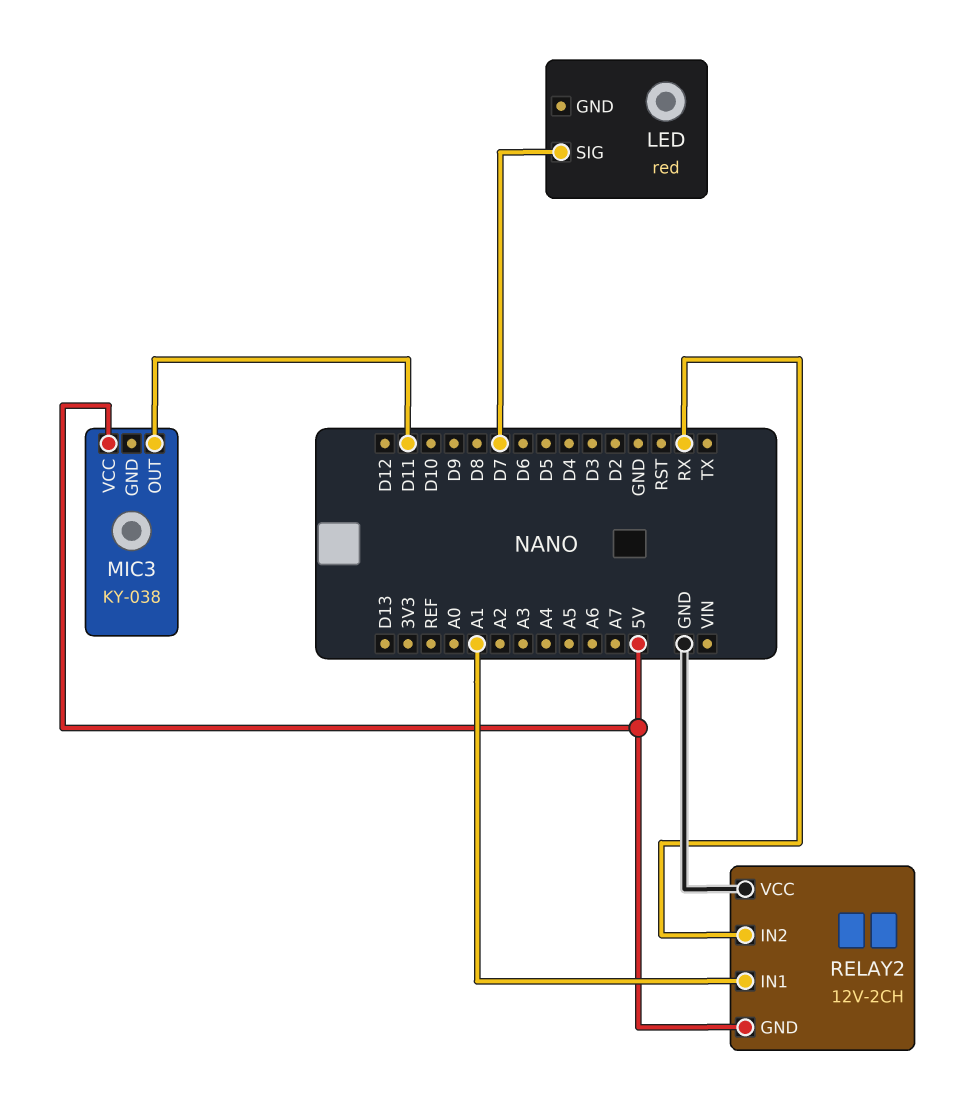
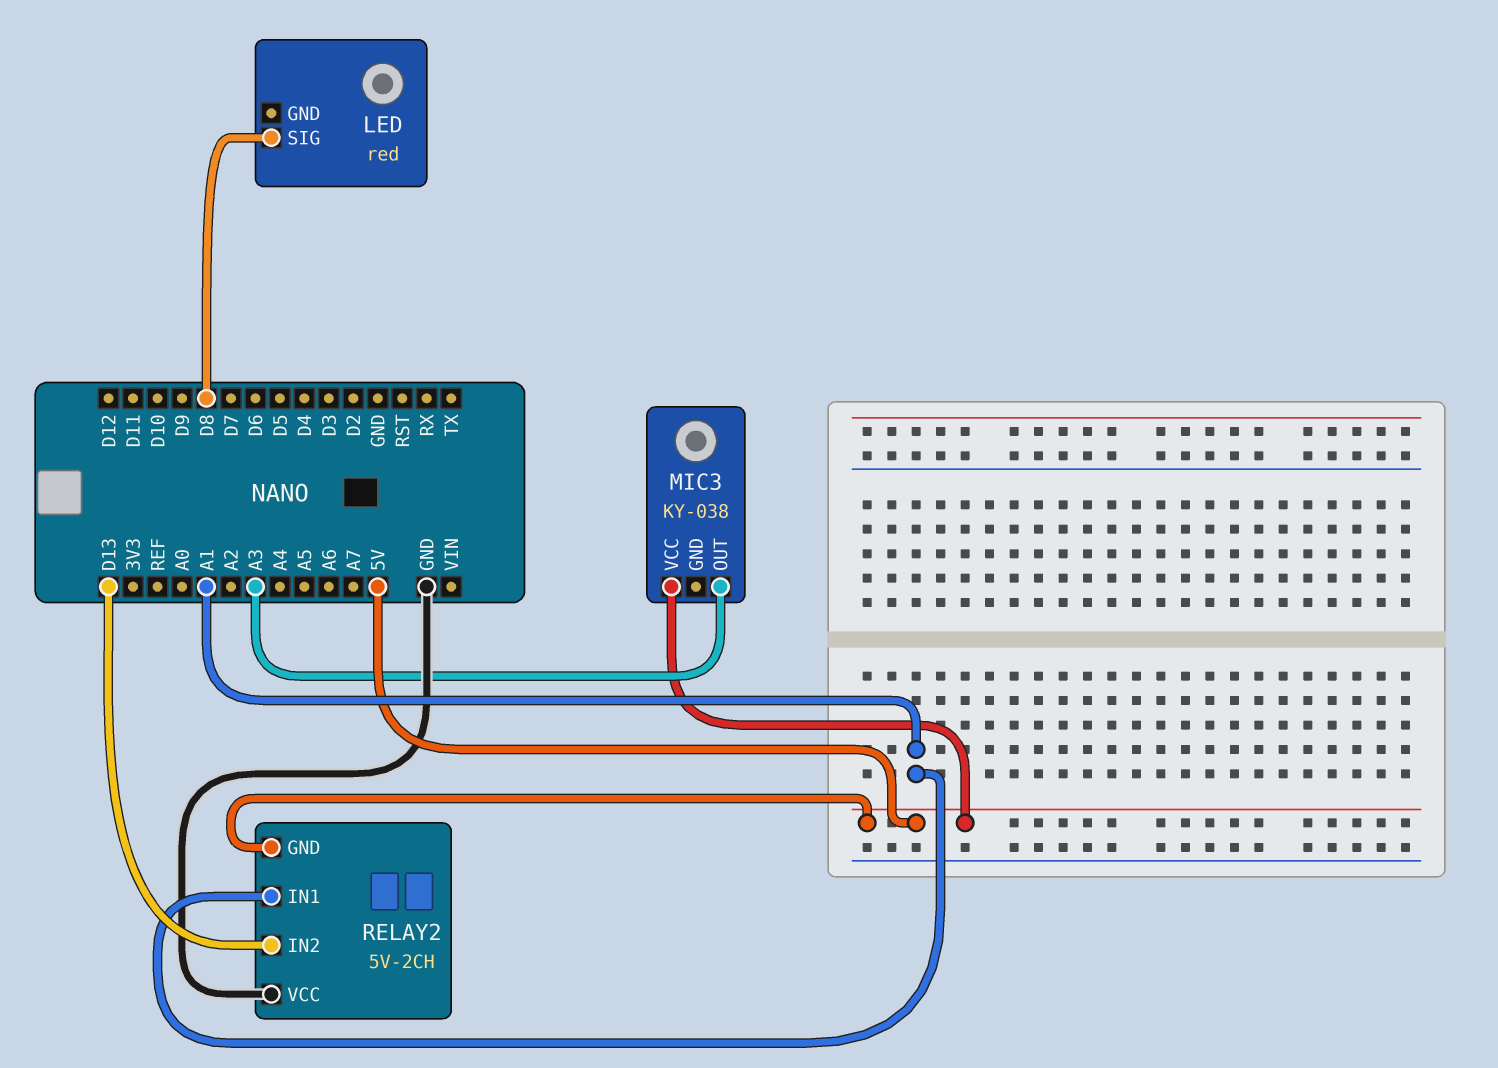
LED pin SIG: D7 -> D8
MIC3 pin OUT: D11 -> A3
RELAY2: 12V-2CH -> 5V-2CH
RELAY2 pin IN2: RX -> D13

